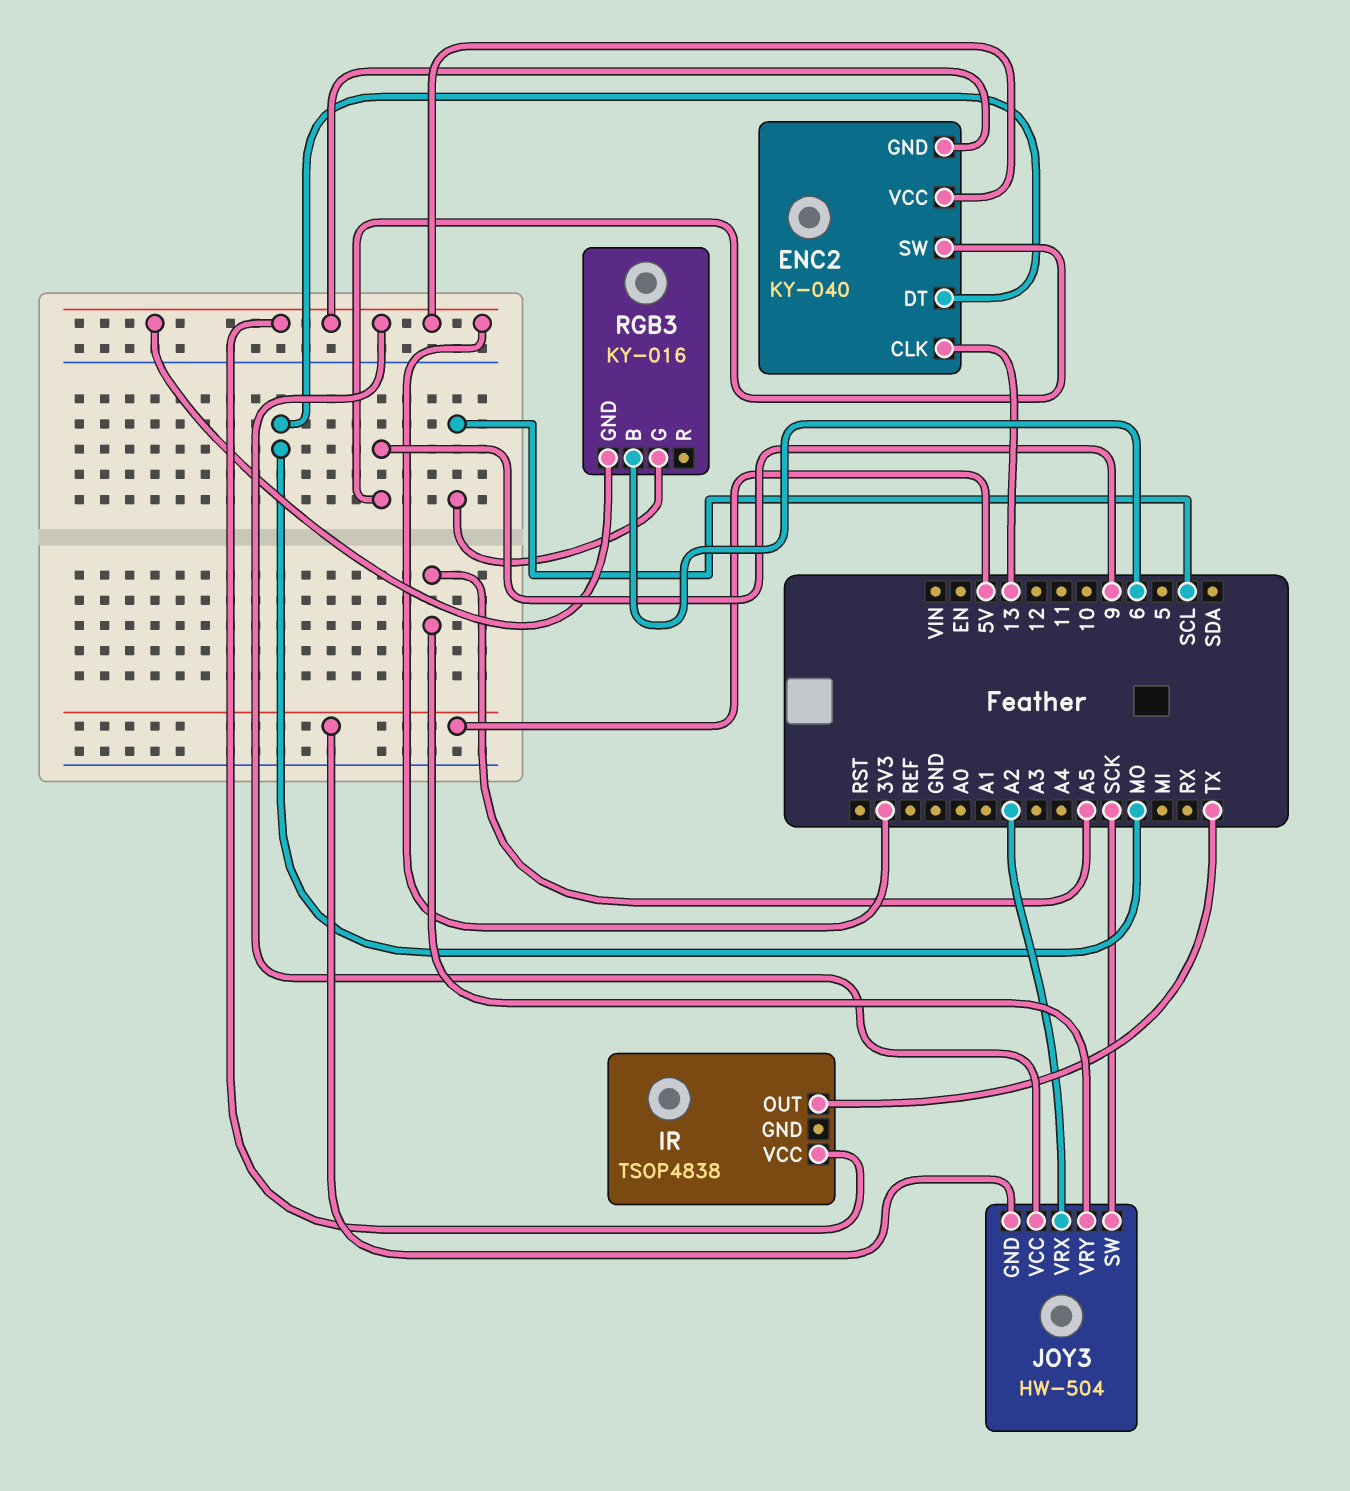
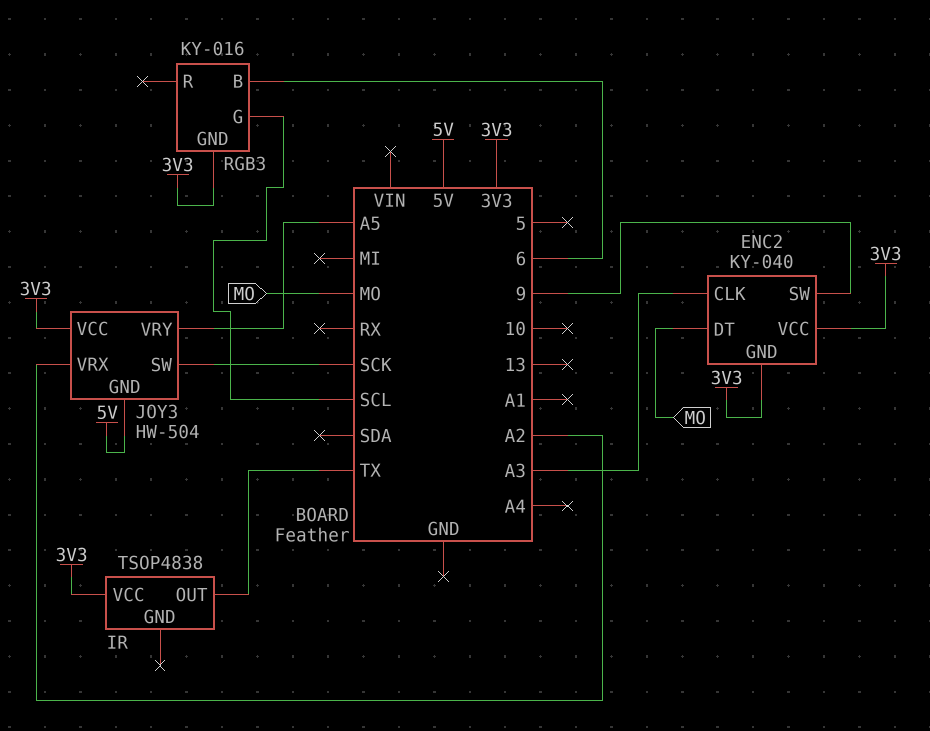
ENC2 pin CLK: 13 -> A3

